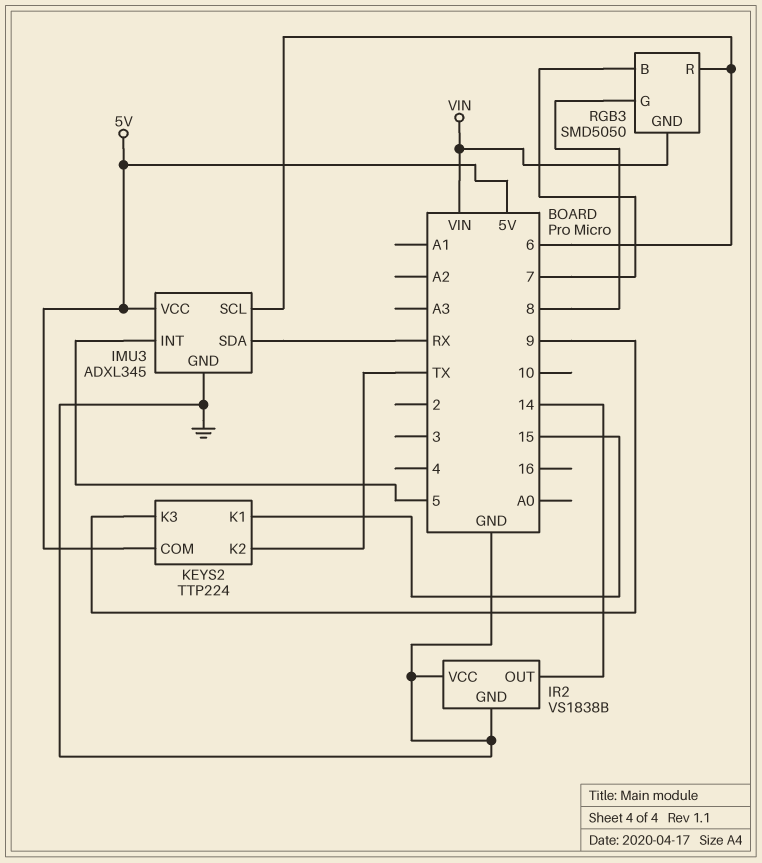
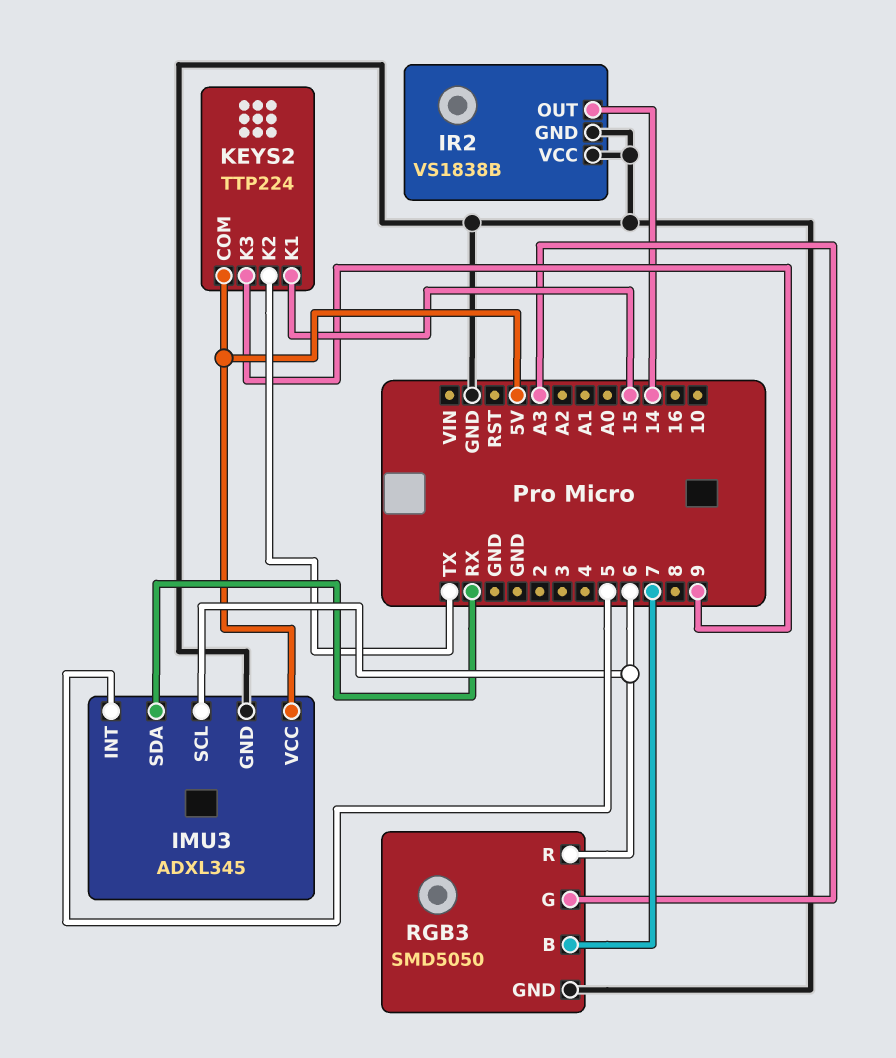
RGB3 pin G: 8 -> A3
RGB3 pin GND: VIN -> GND

